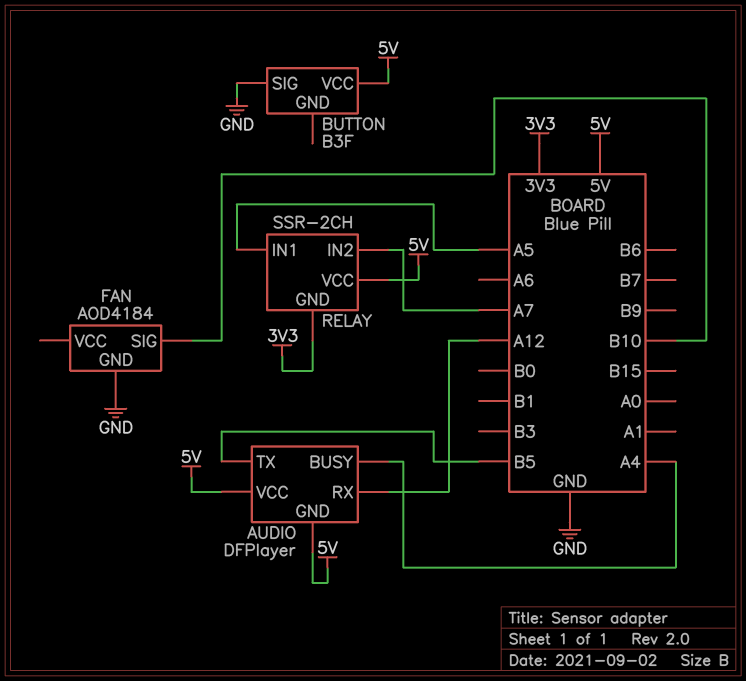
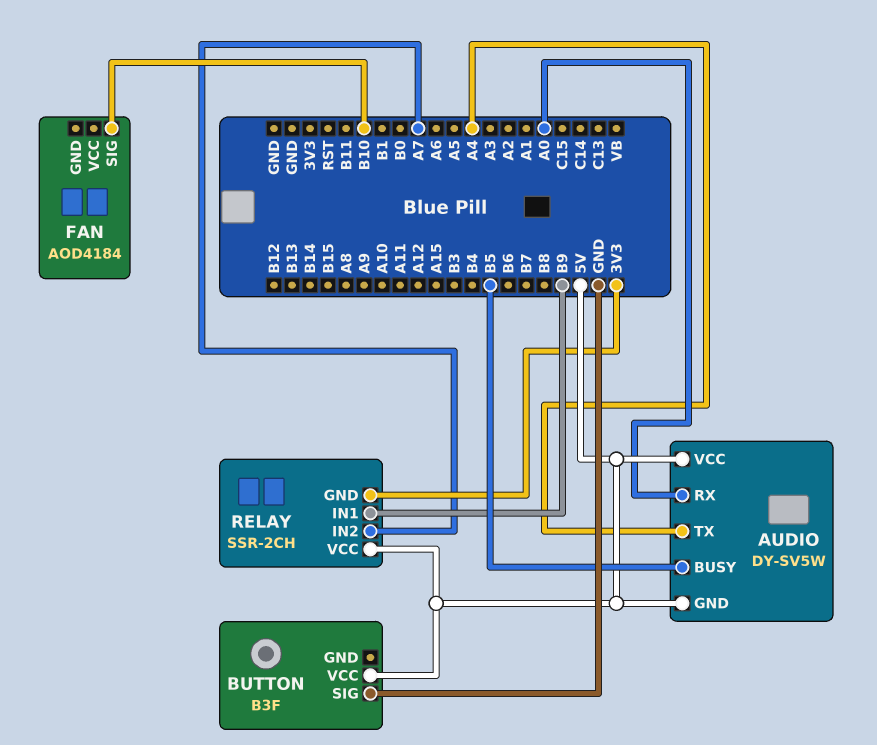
AUDIO: DFPlayer -> DY-SV5W
AUDIO pin BUSY: A4 -> B5
AUDIO pin RX: A12 -> A0
AUDIO pin TX: B5 -> A4
FAN pin GND: GND -> none
RELAY pin IN1: A5 -> B9

